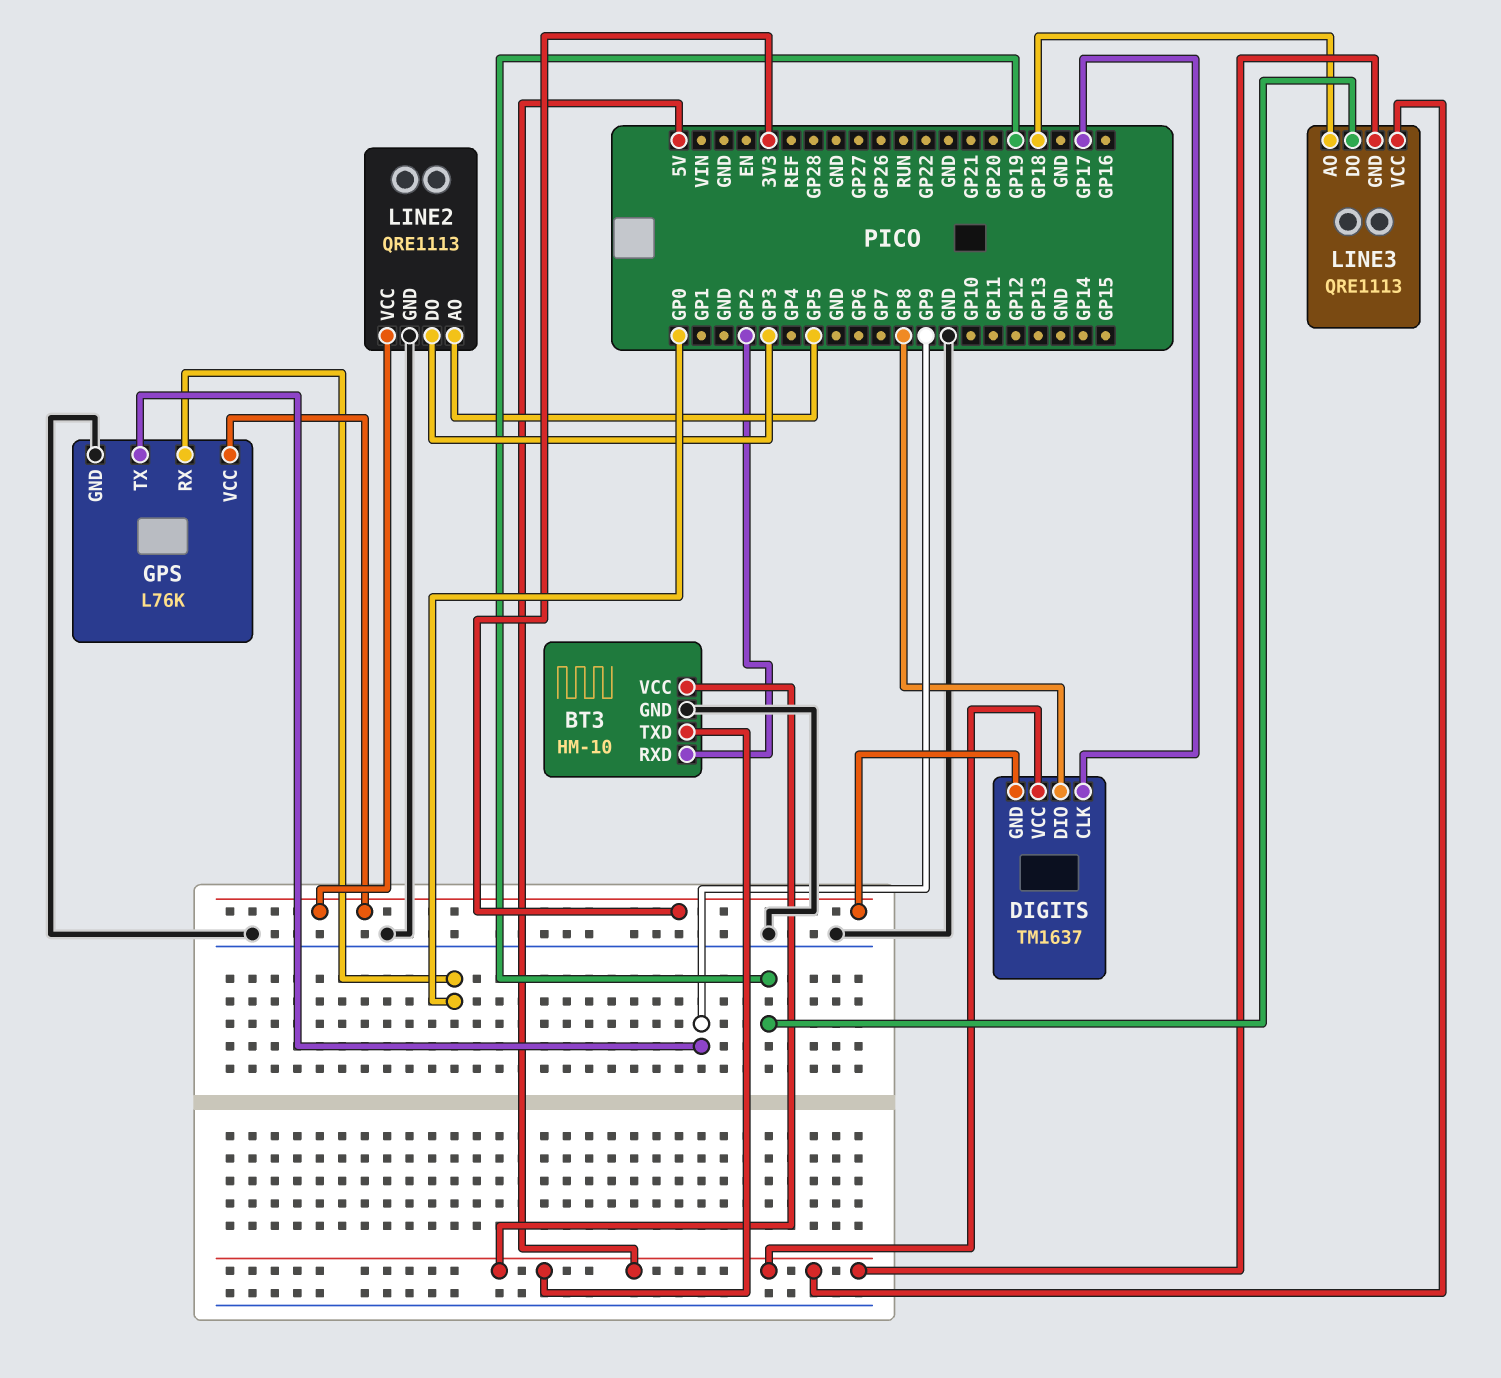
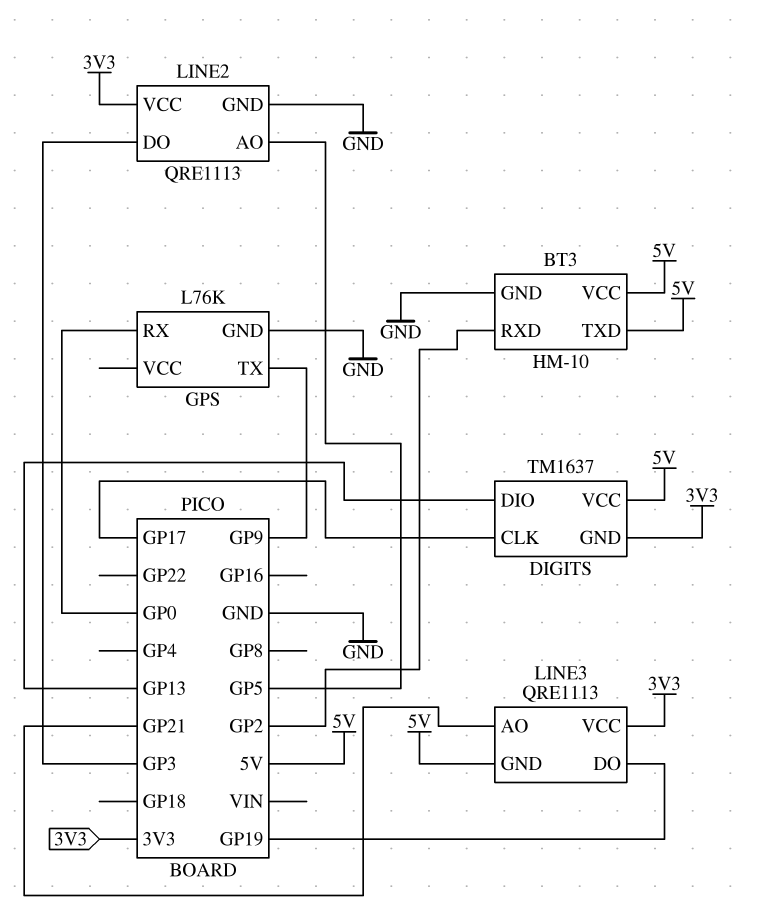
DIGITS pin DIO: GP8 -> GP13
GPS pin VCC: 3V3 -> none
LINE3 pin AO: GP18 -> GP21
LINE3 pin VCC: 5V -> 3V3

